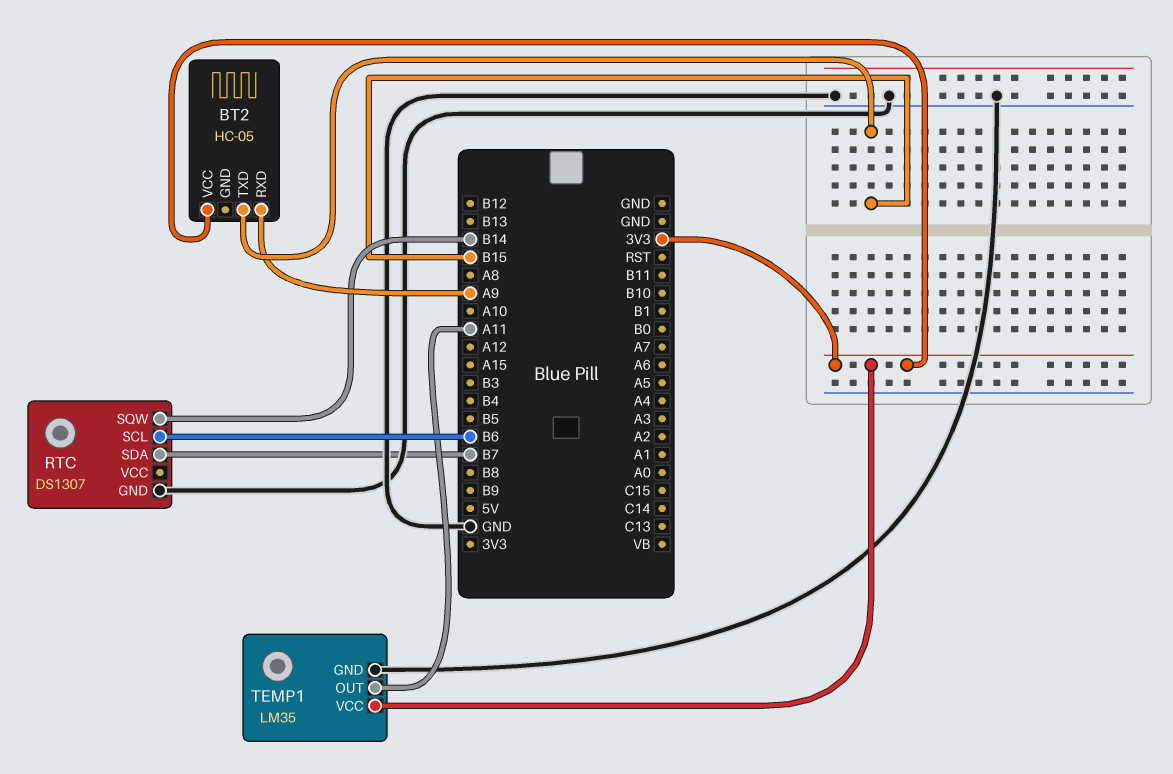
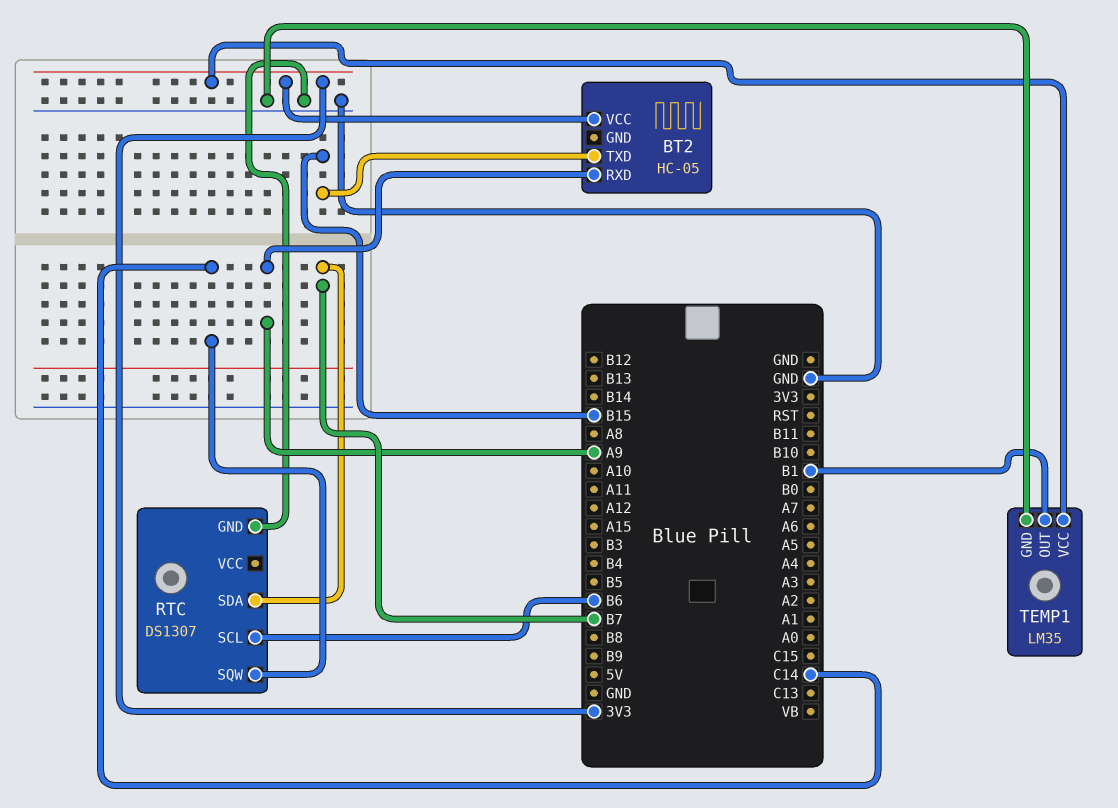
RTC pin SQW: B14 -> C14
TEMP1 pin OUT: A11 -> B1

